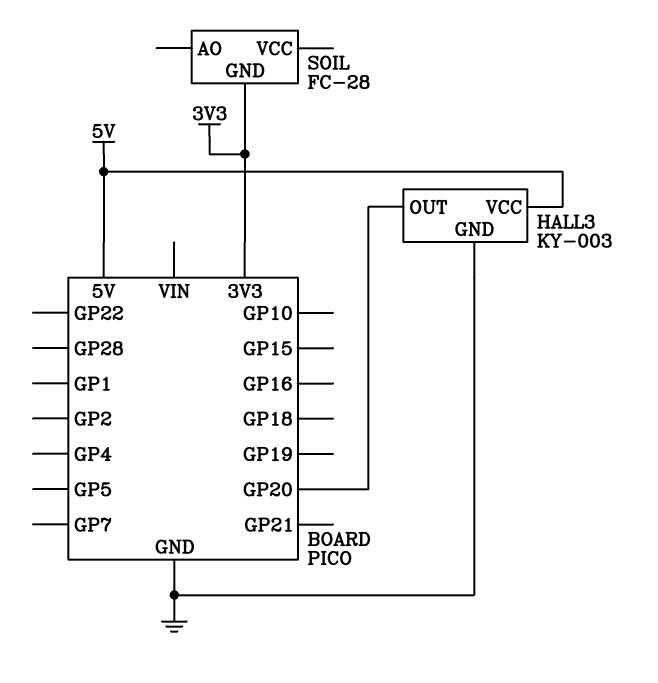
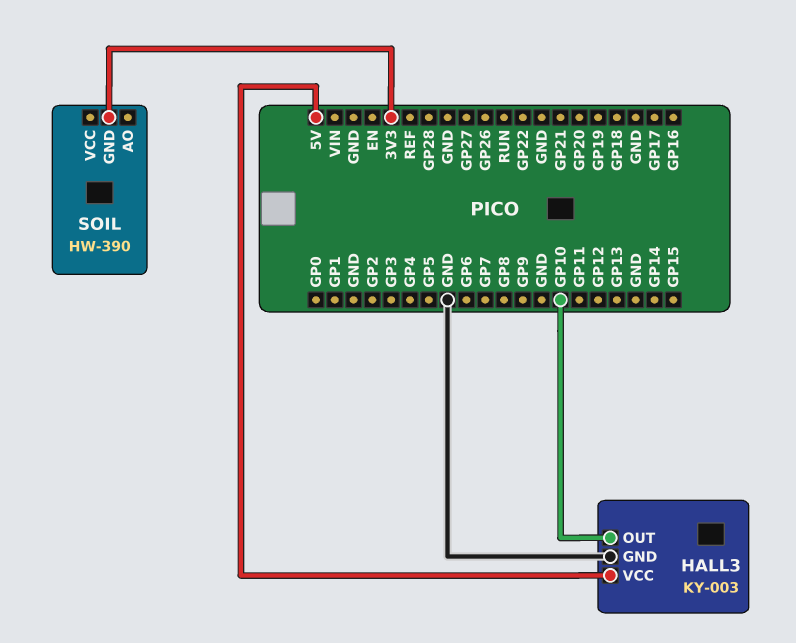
HALL3 pin OUT: GP20 -> GP10
SOIL: FC-28 -> HW-390

